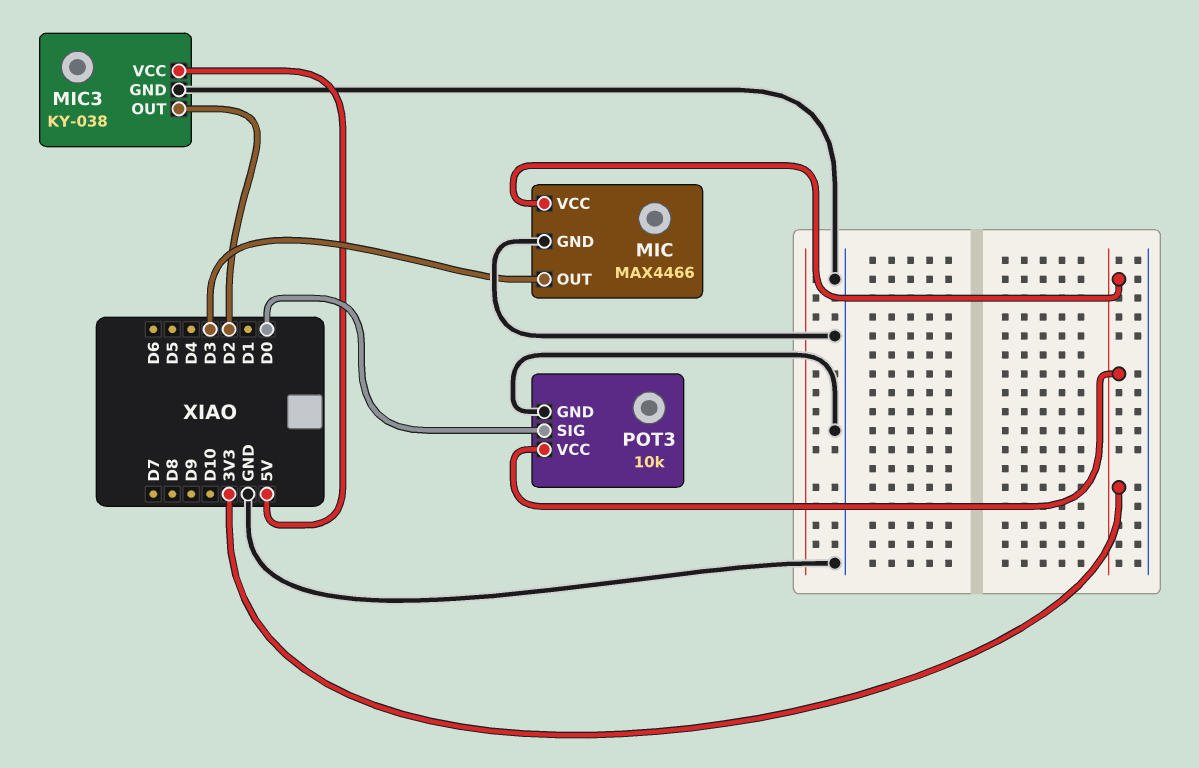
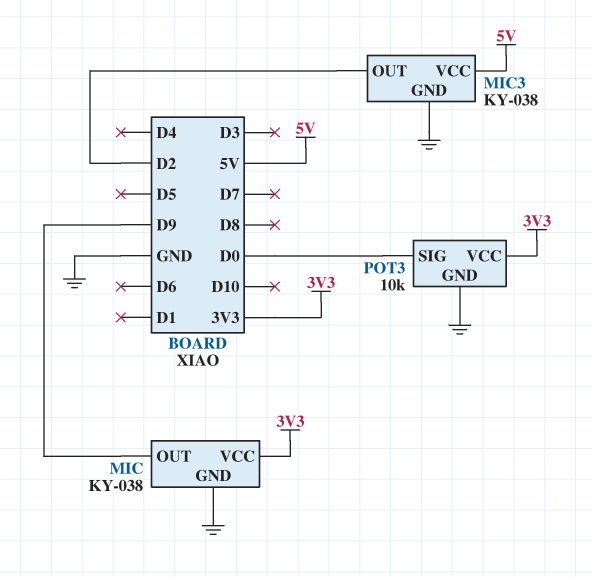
MIC: MAX4466 -> KY-038
MIC pin OUT: D3 -> D9

